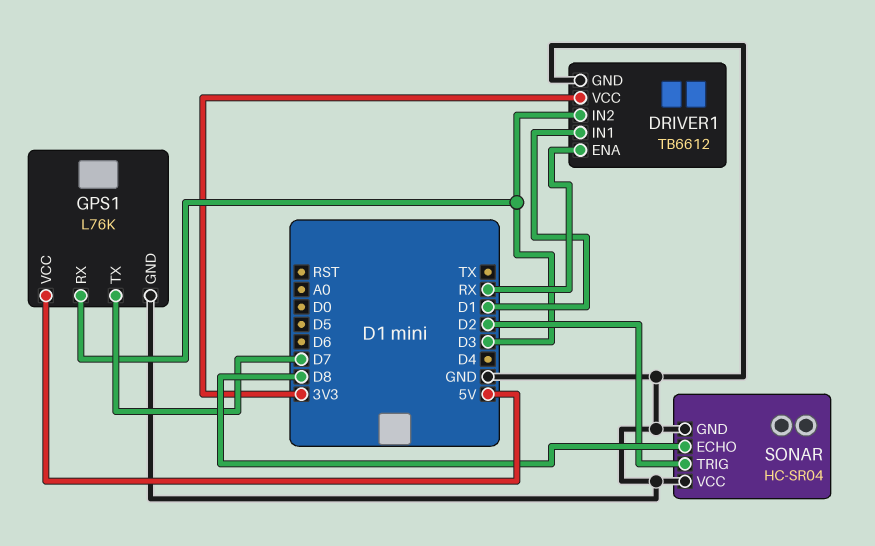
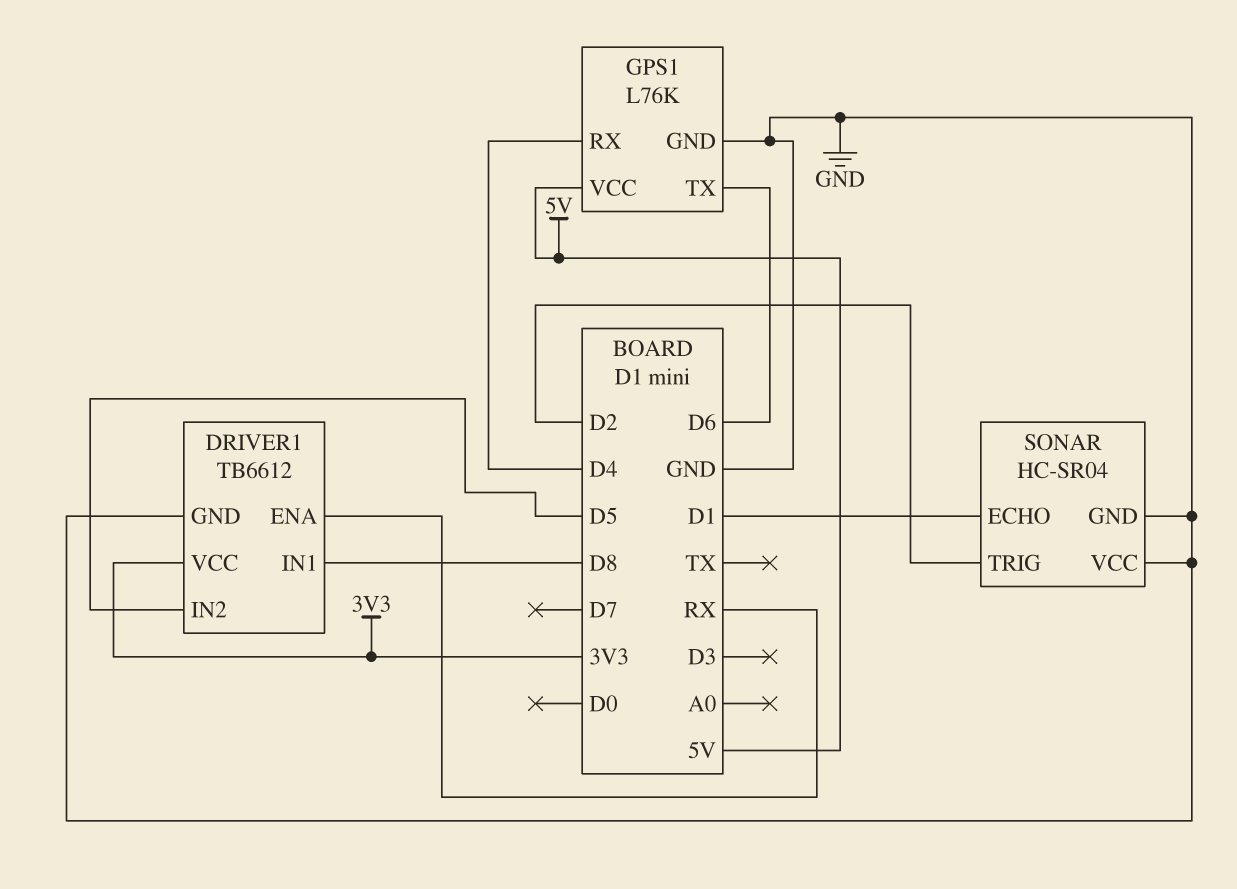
DRIVER1 pin IN1: D1 -> D8
DRIVER1 pin IN2: D3 -> D5
GPS1 pin RX: D3 -> D4
GPS1 pin TX: D7 -> D6
SONAR pin ECHO: D8 -> D1

